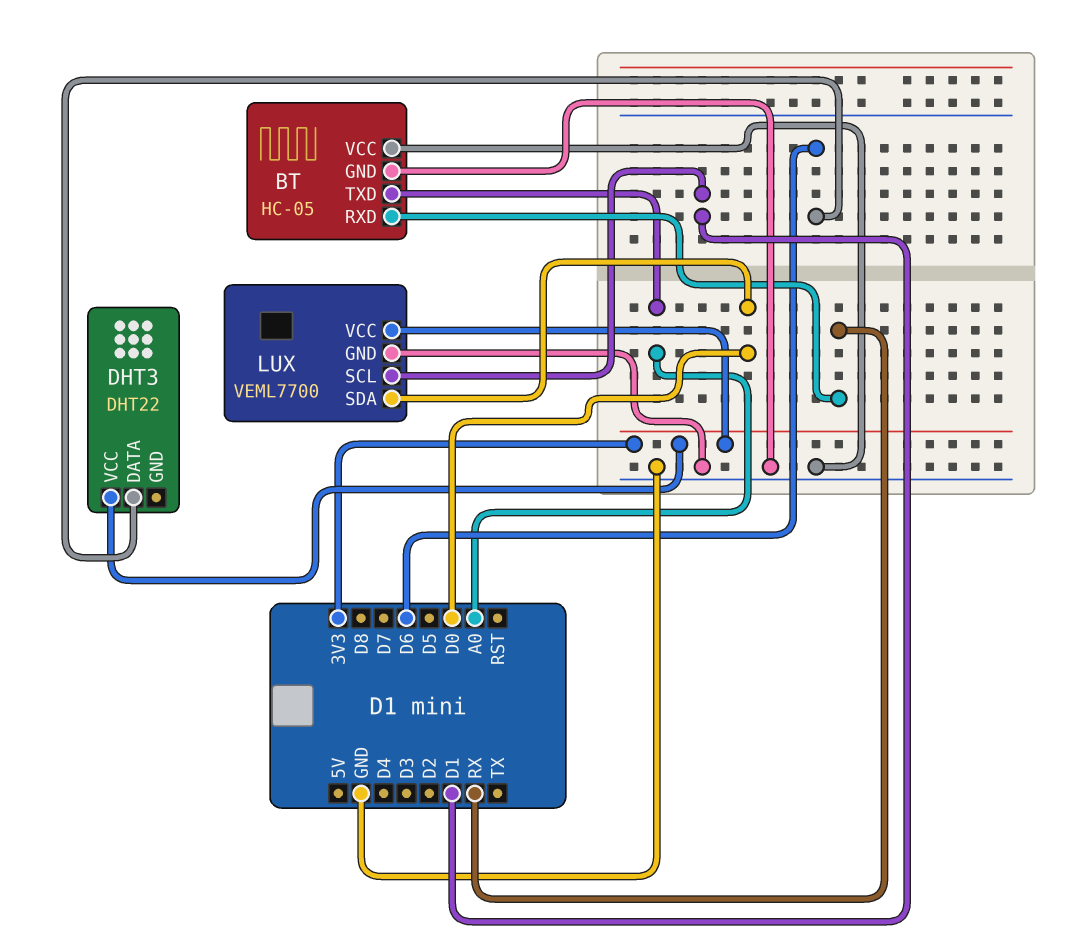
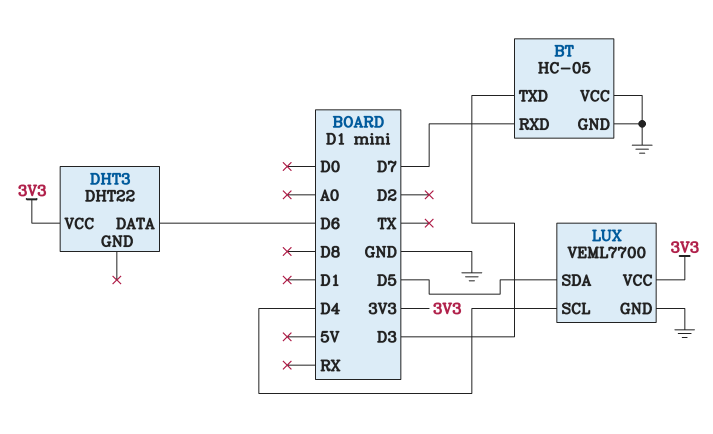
BT pin RXD: RX -> D7
BT pin TXD: A0 -> D3
LUX pin SCL: D1 -> D4
LUX pin SDA: D0 -> D5

